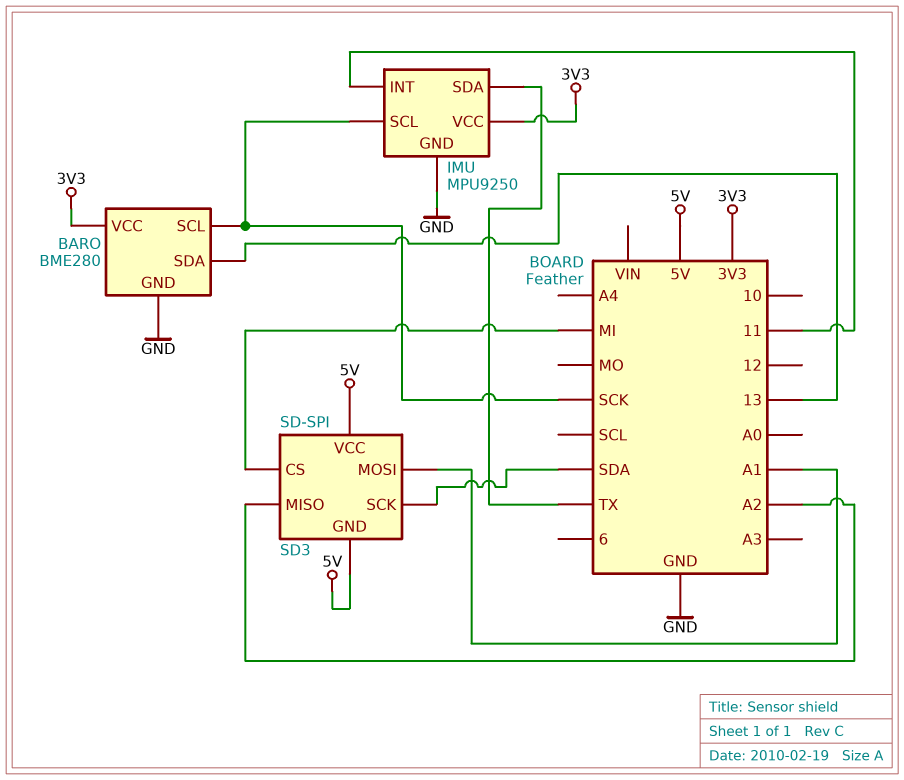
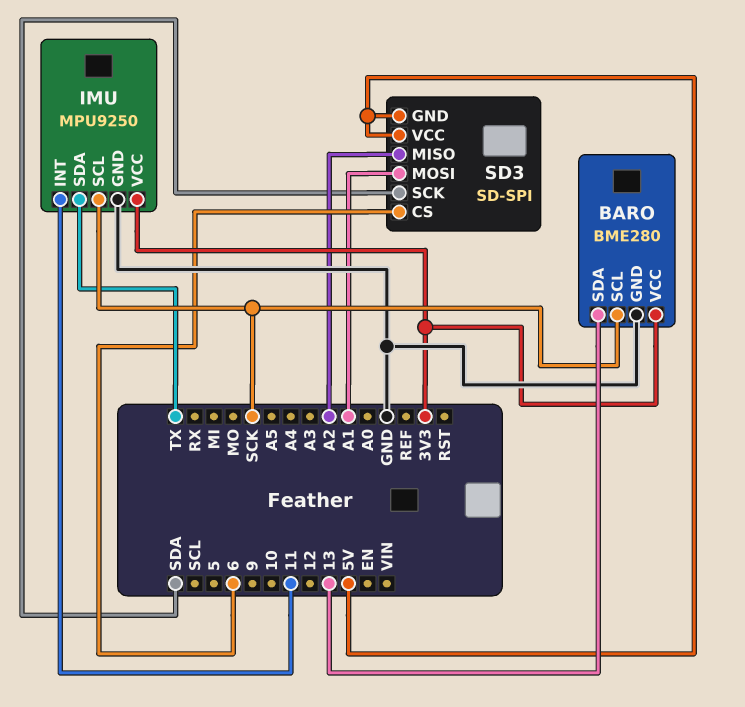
SD3 pin CS: MI -> 6

